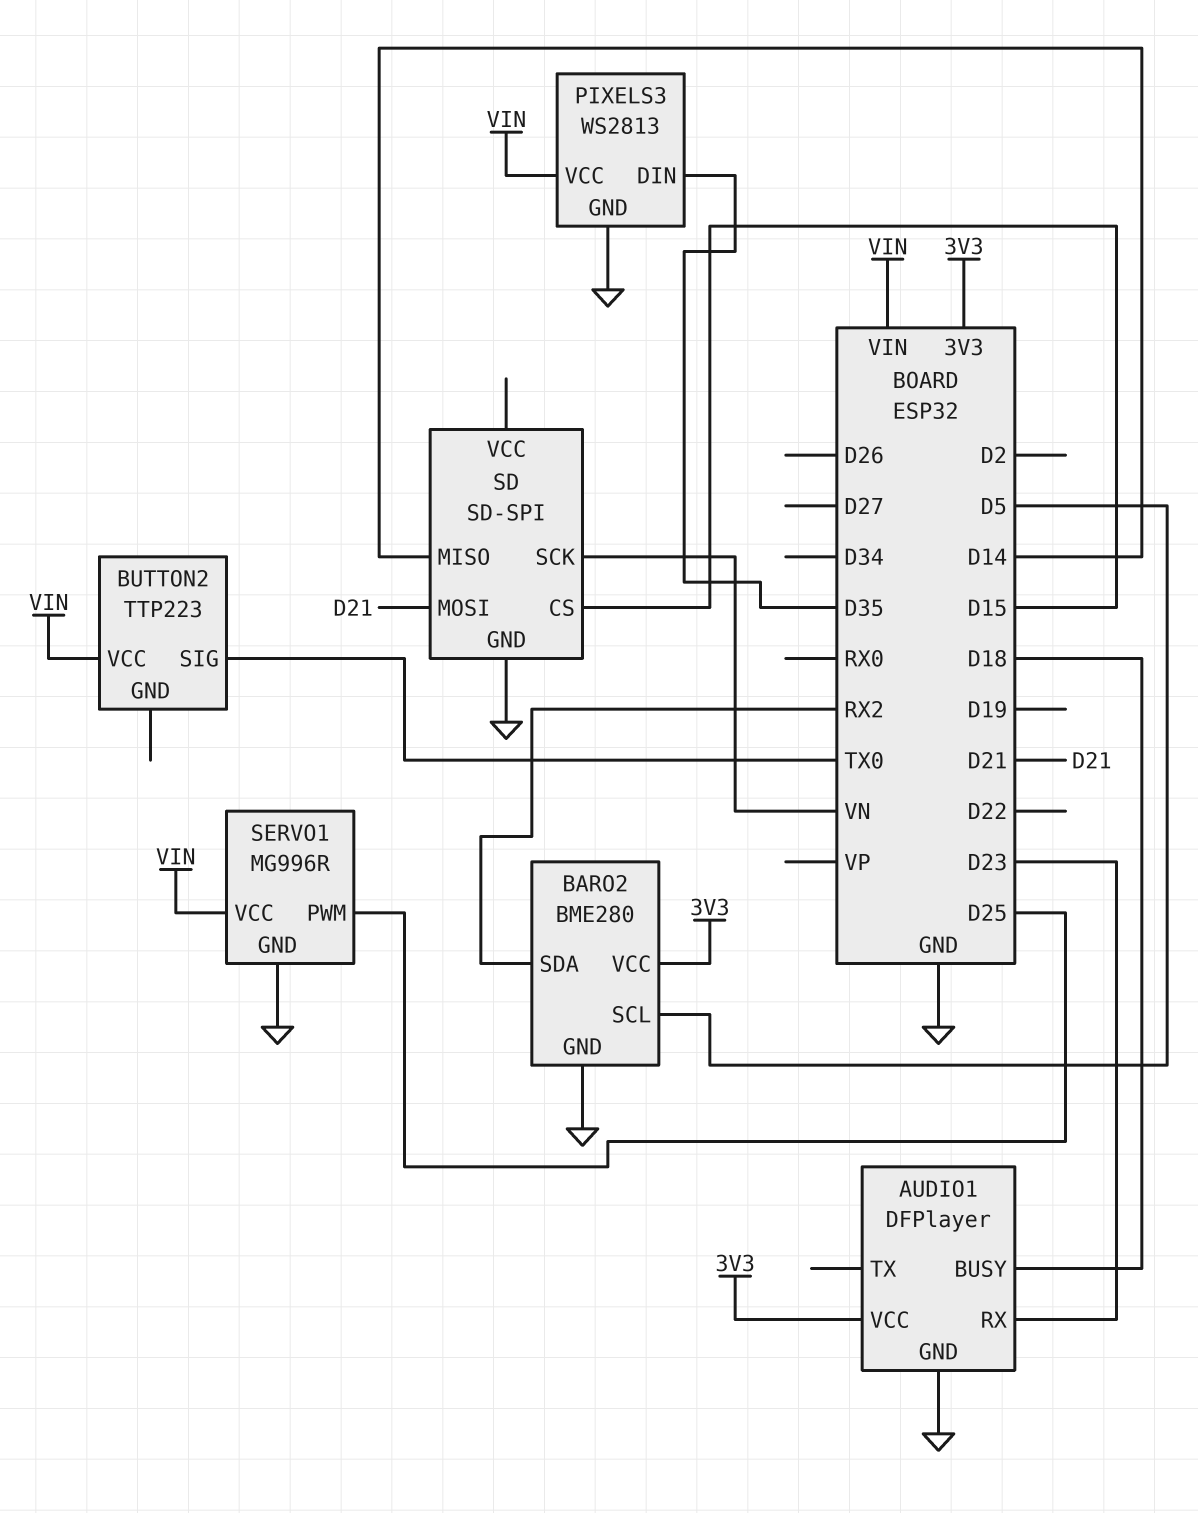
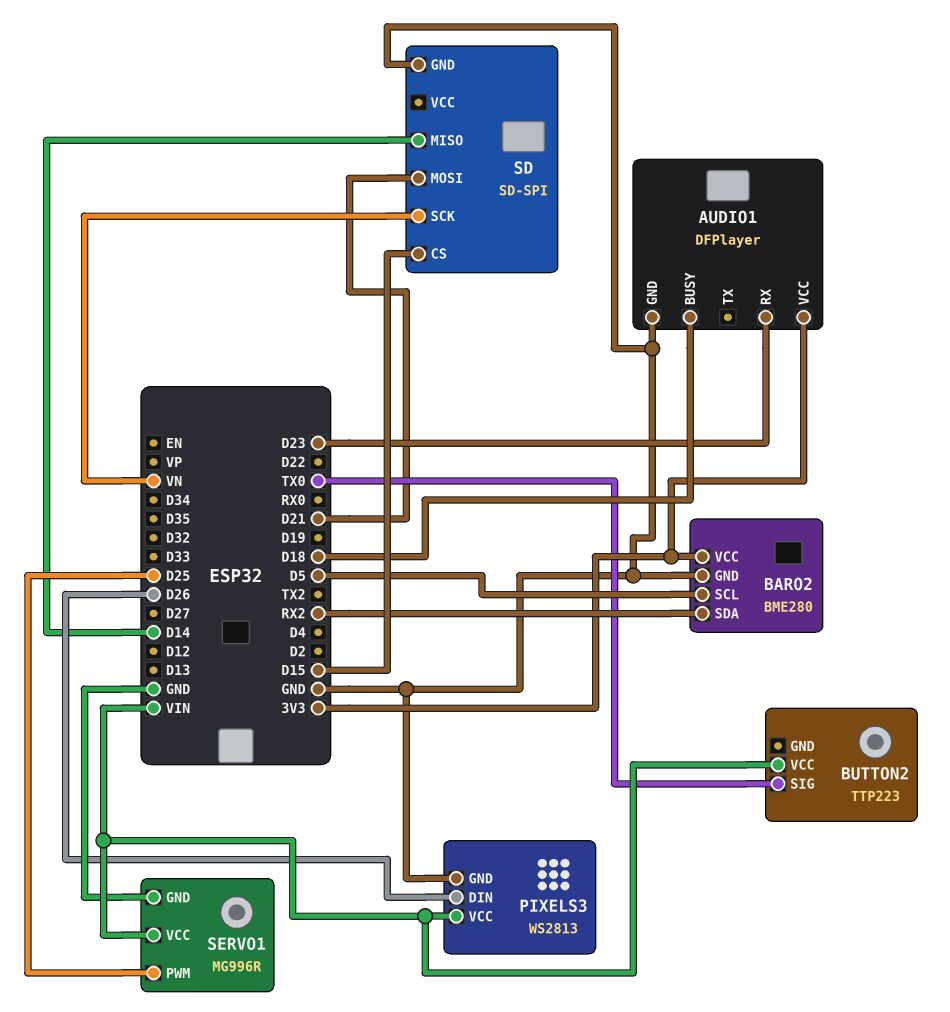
PIXELS3 pin DIN: D35 -> D26

